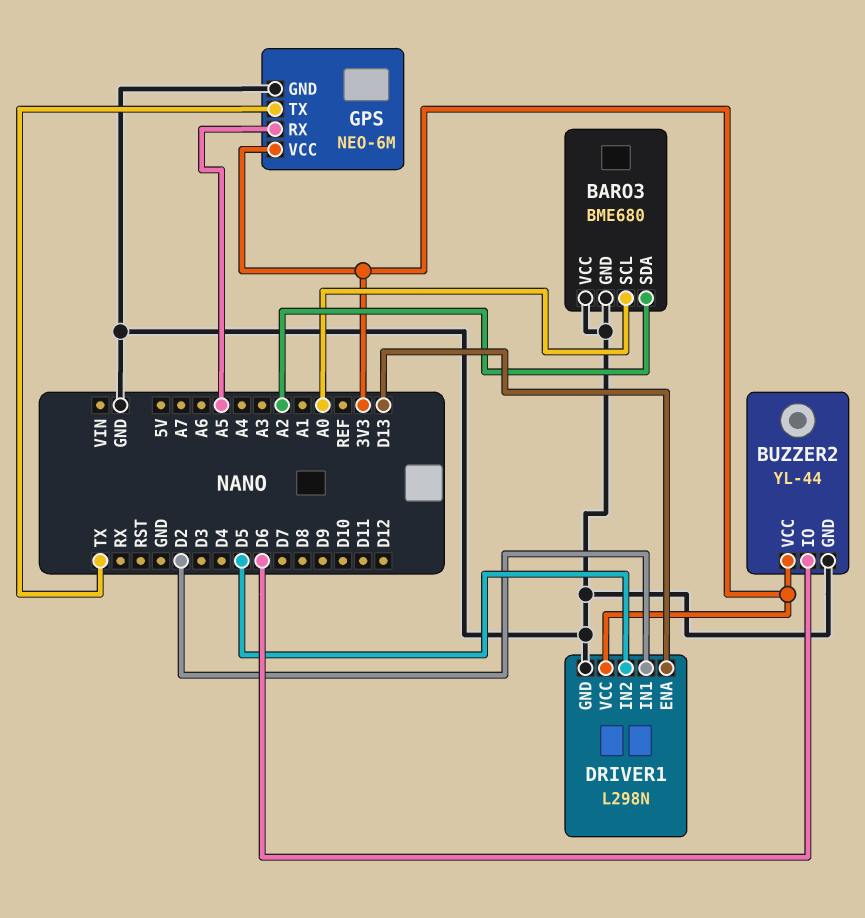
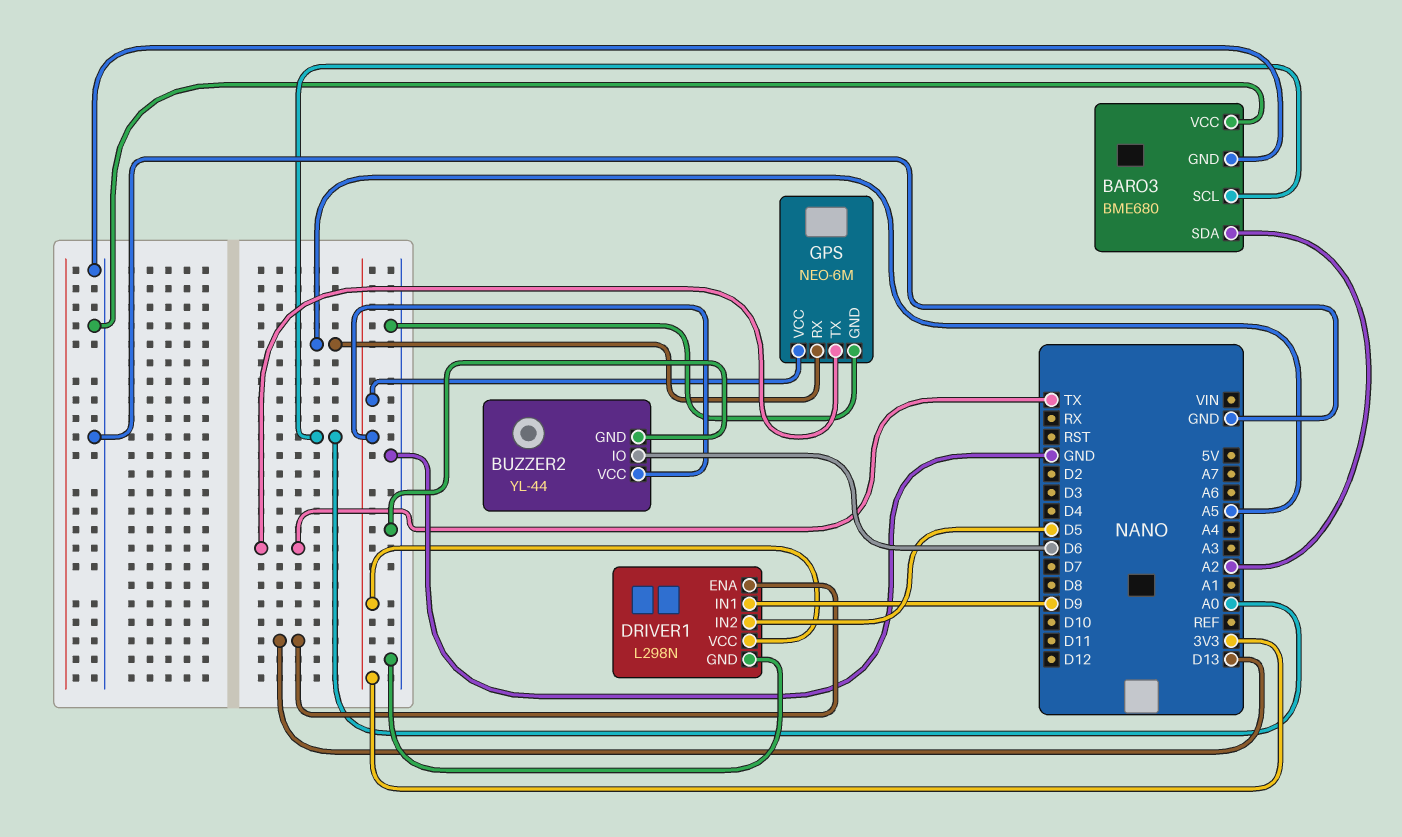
DRIVER1 pin IN1: D2 -> D9

